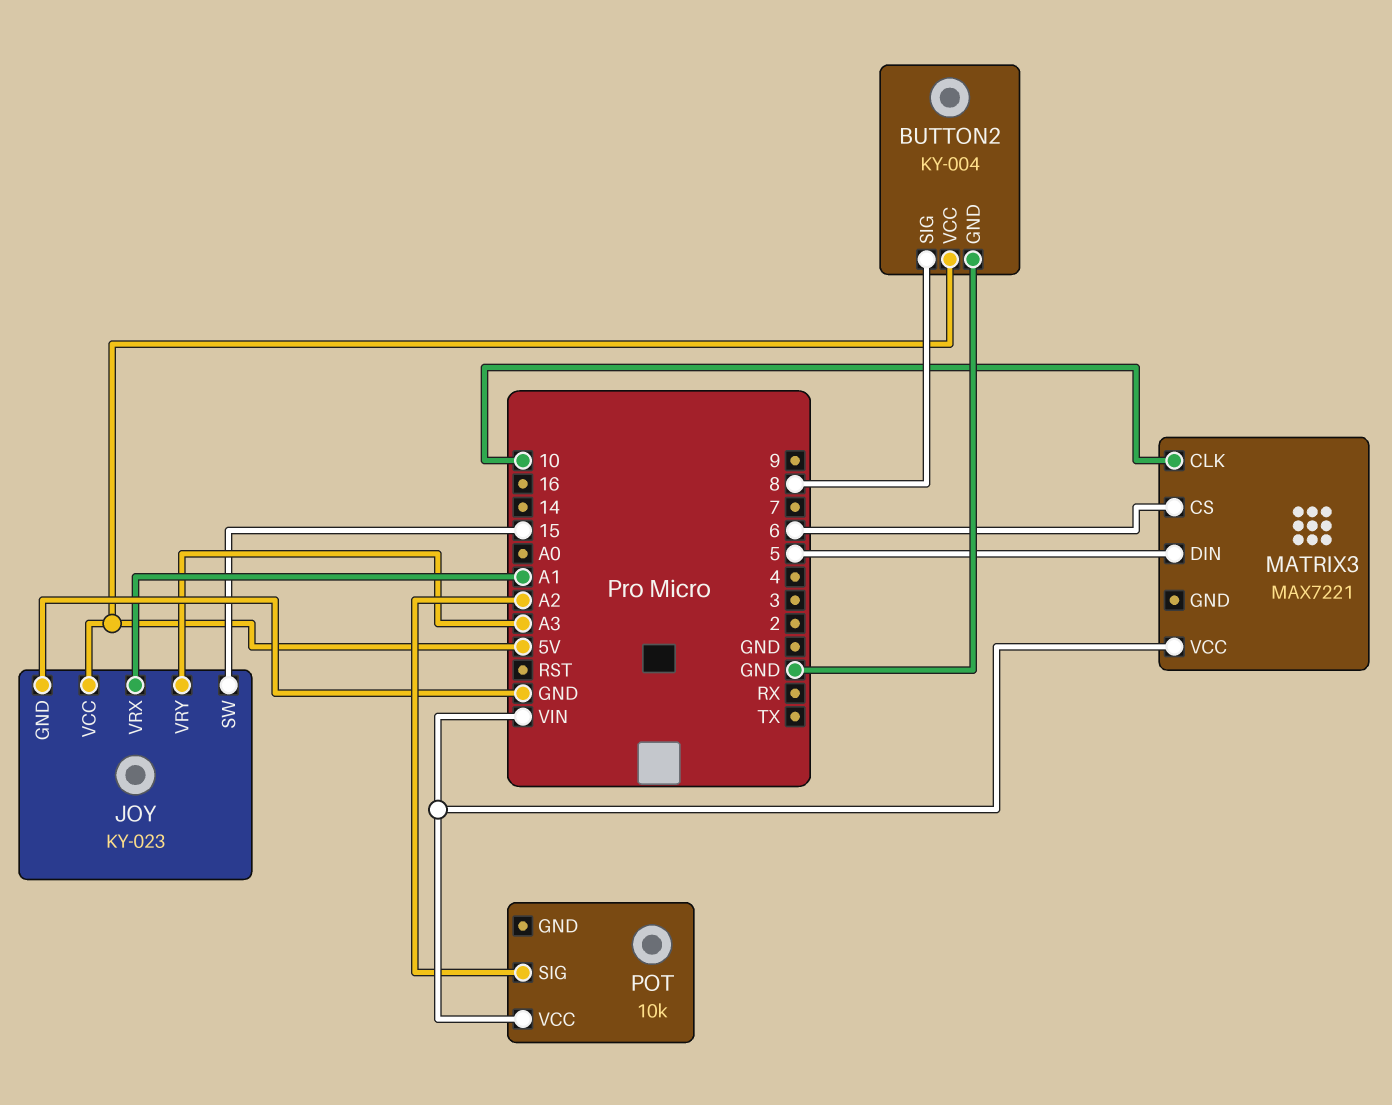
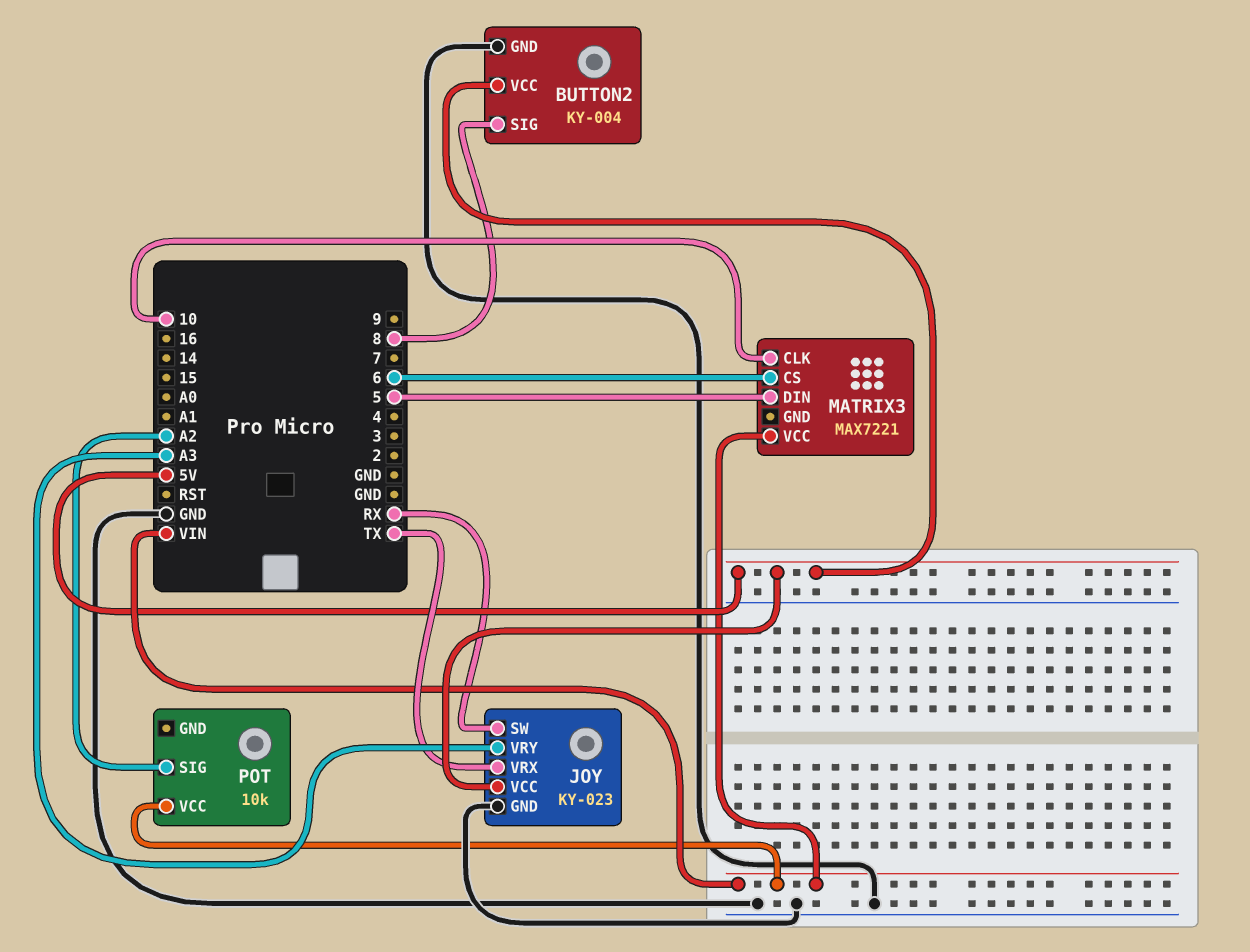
JOY pin SW: 15 -> RX
JOY pin VRX: A1 -> TX

